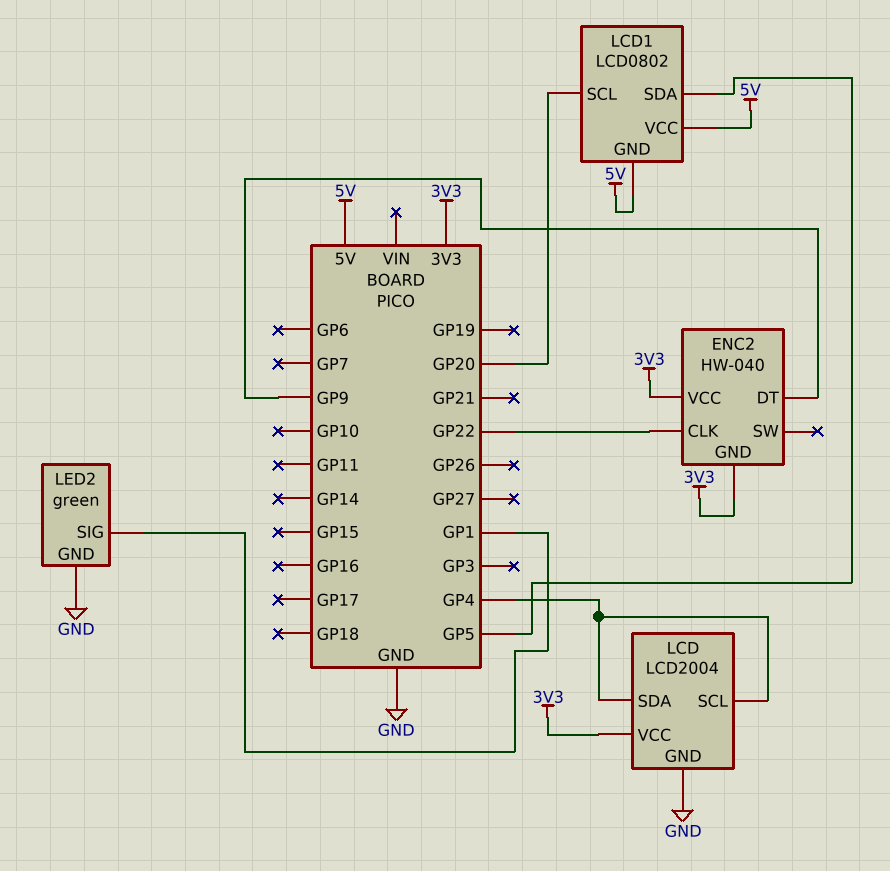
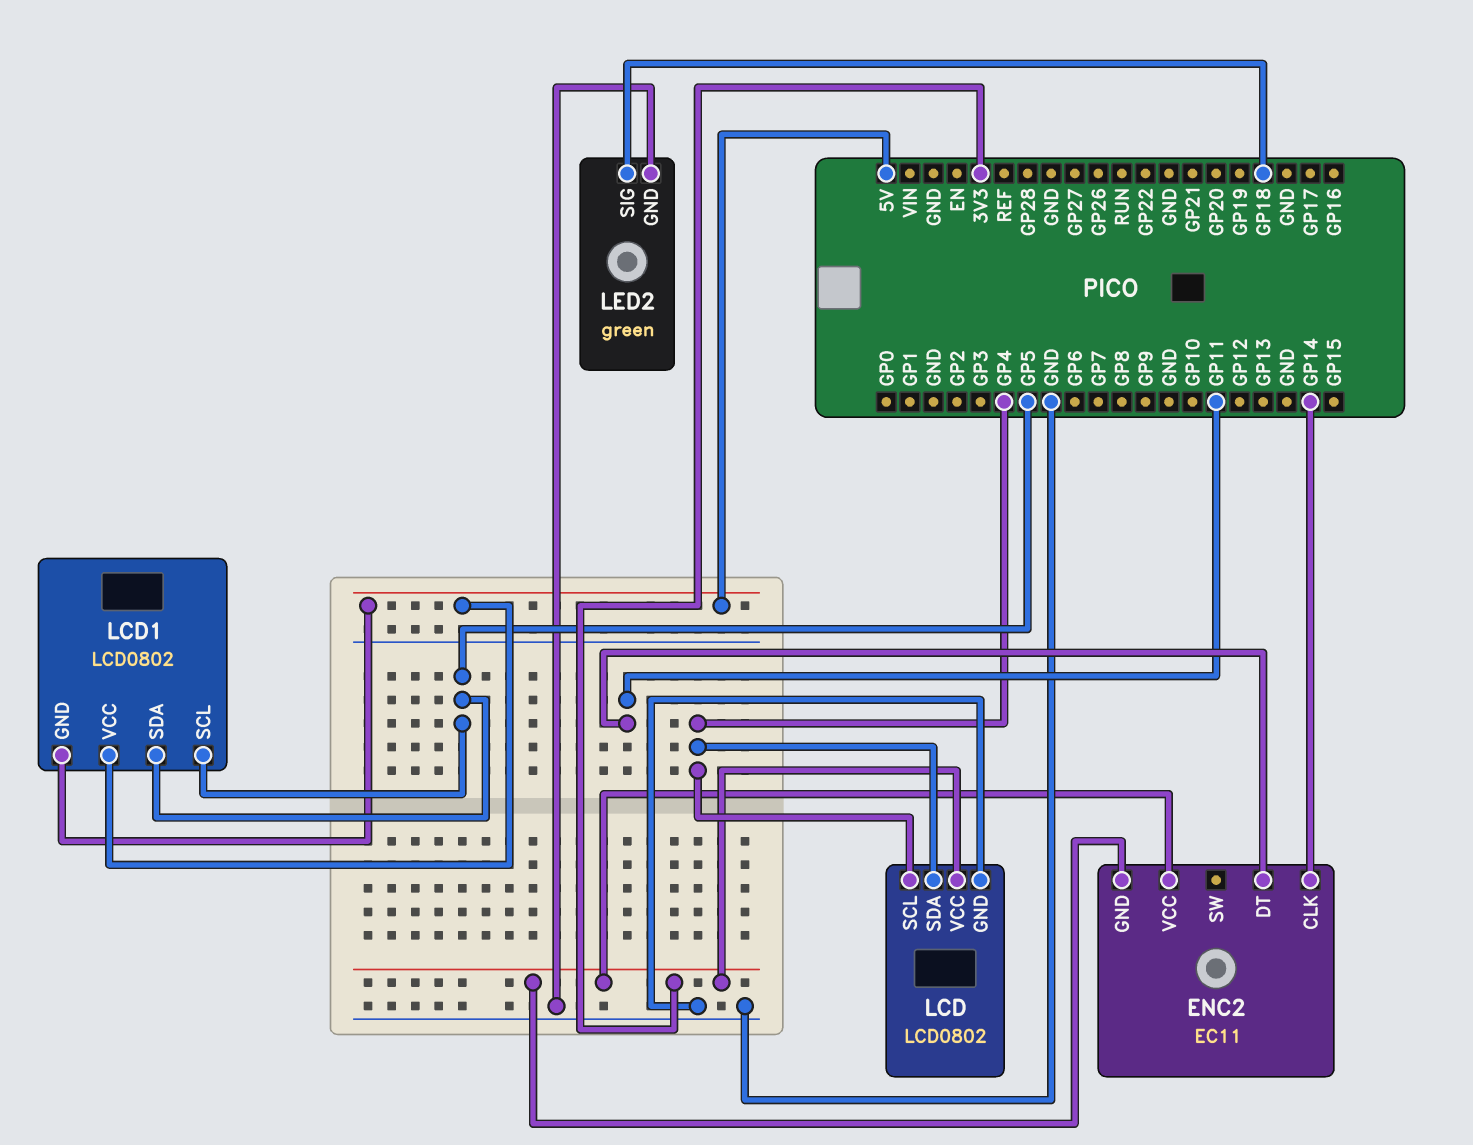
ENC2: HW-040 -> EC11
ENC2 pin CLK: GP22 -> GP14
ENC2 pin DT: GP9 -> GP11
LCD: LCD2004 -> LCD0802
LCD1 pin SCL: GP20 -> GP5
LED2 pin SIG: GP1 -> GP18

